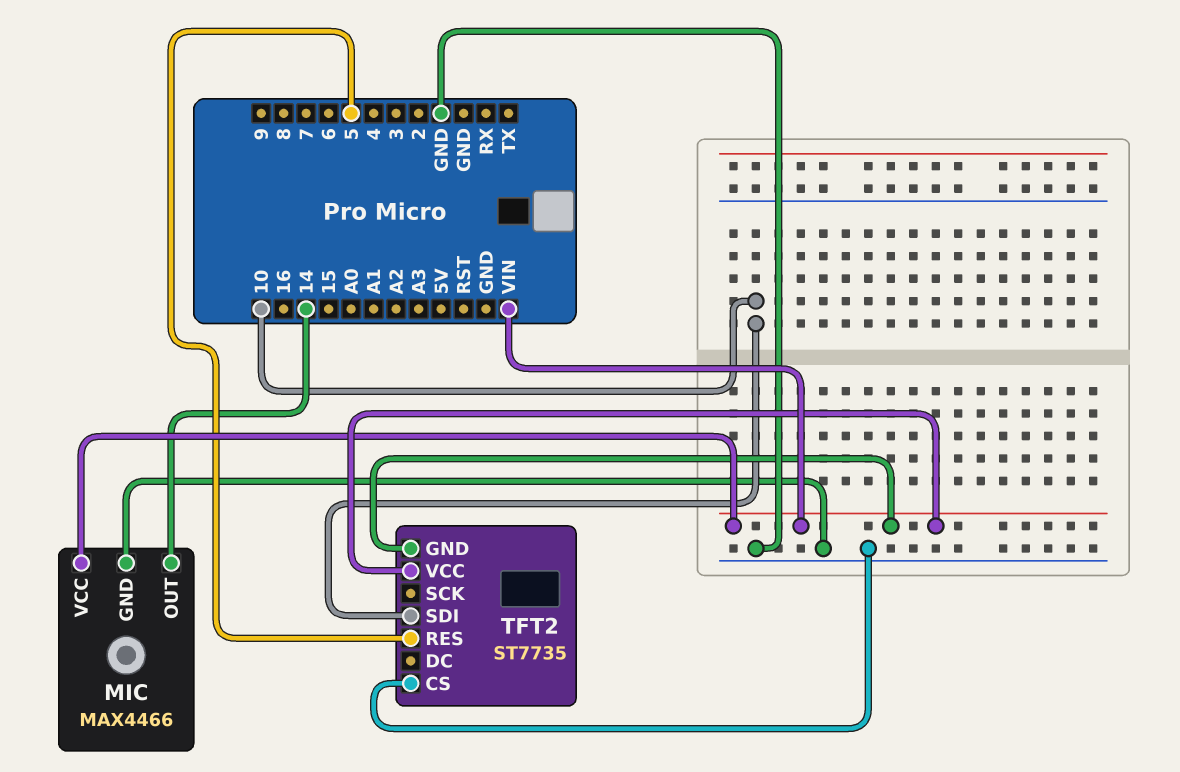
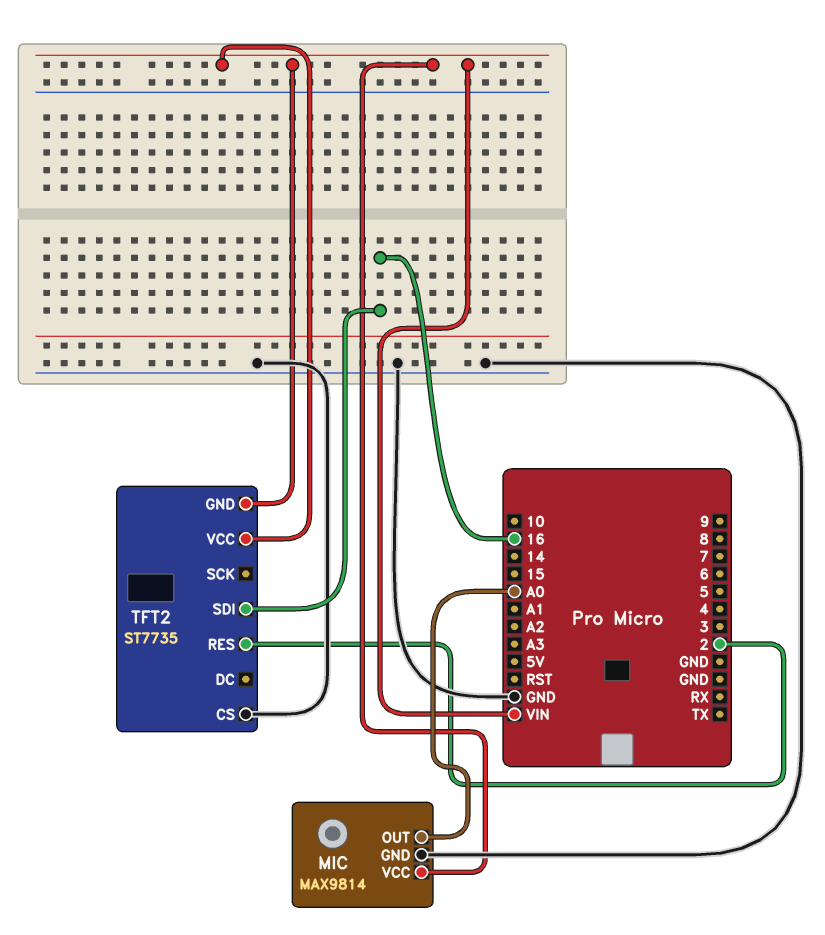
MIC: MAX4466 -> MAX9814
MIC pin OUT: 14 -> A0
TFT2 pin RES: 5 -> 2
TFT2 pin SDI: 10 -> 16

